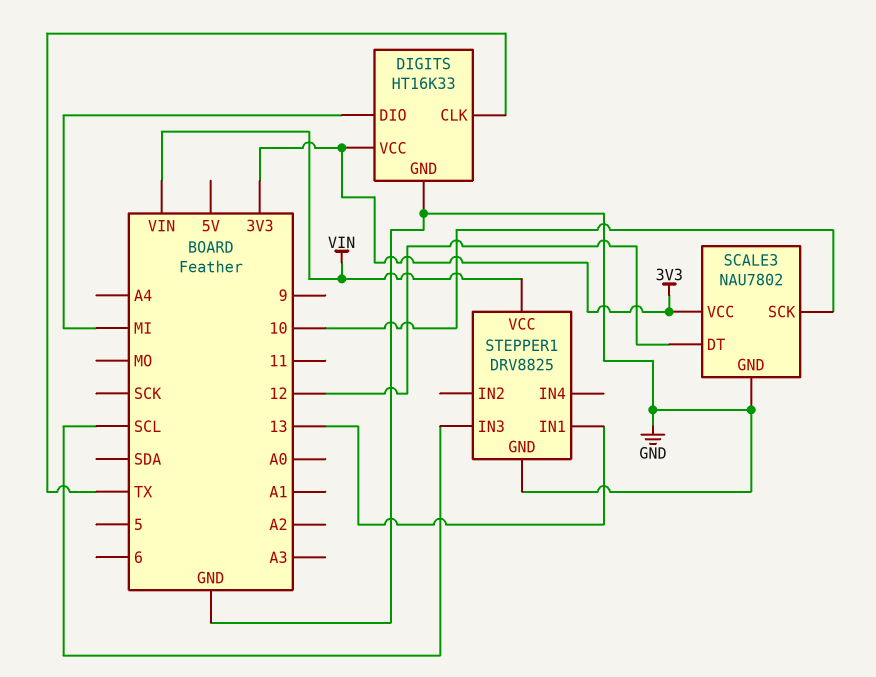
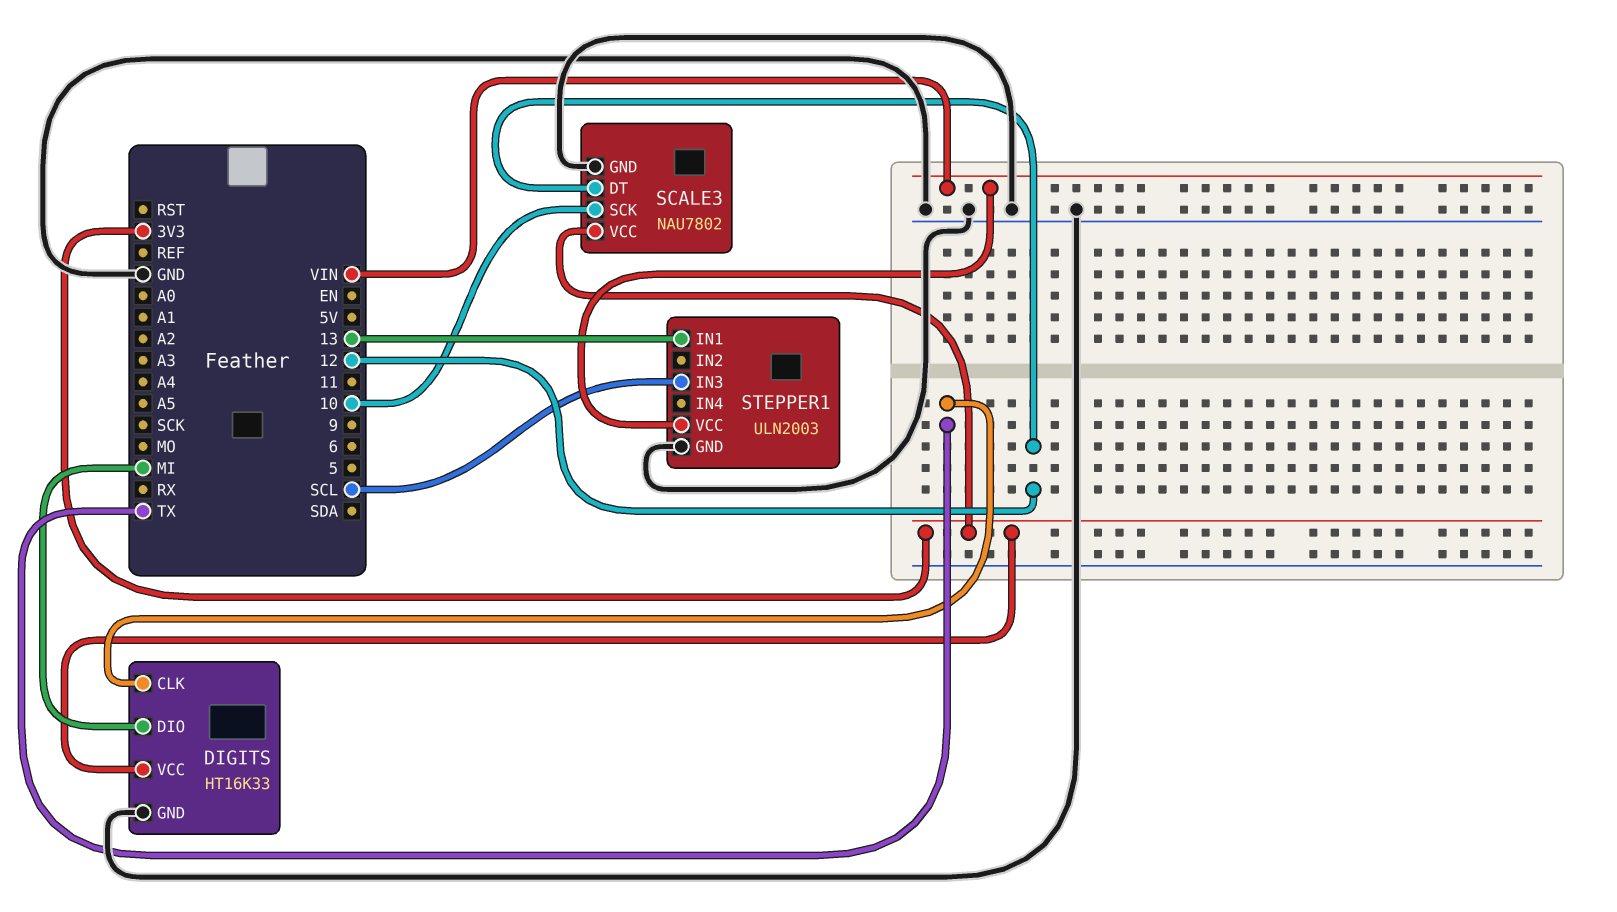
STEPPER1: DRV8825 -> ULN2003

